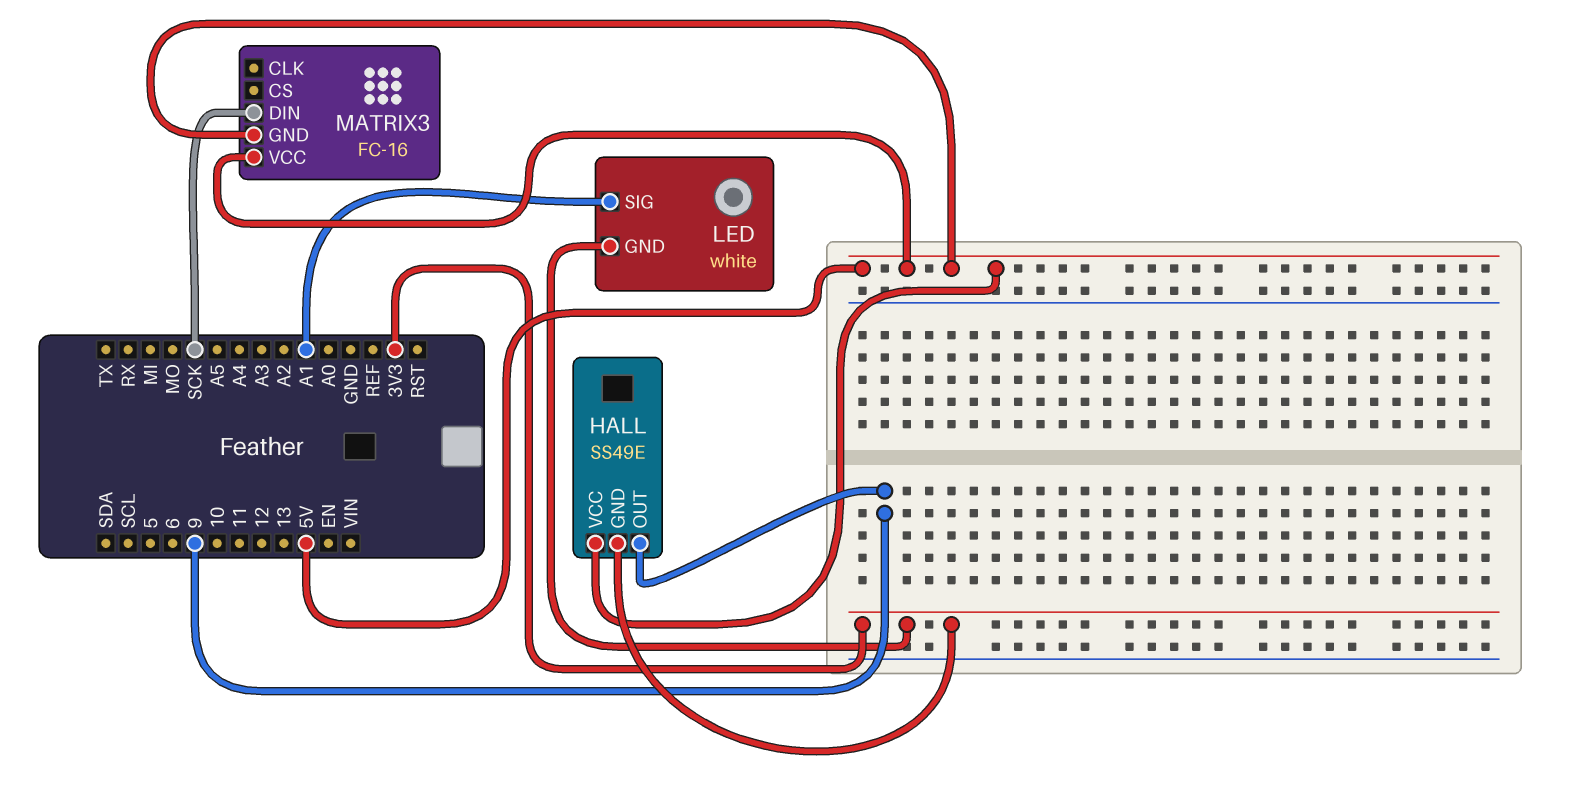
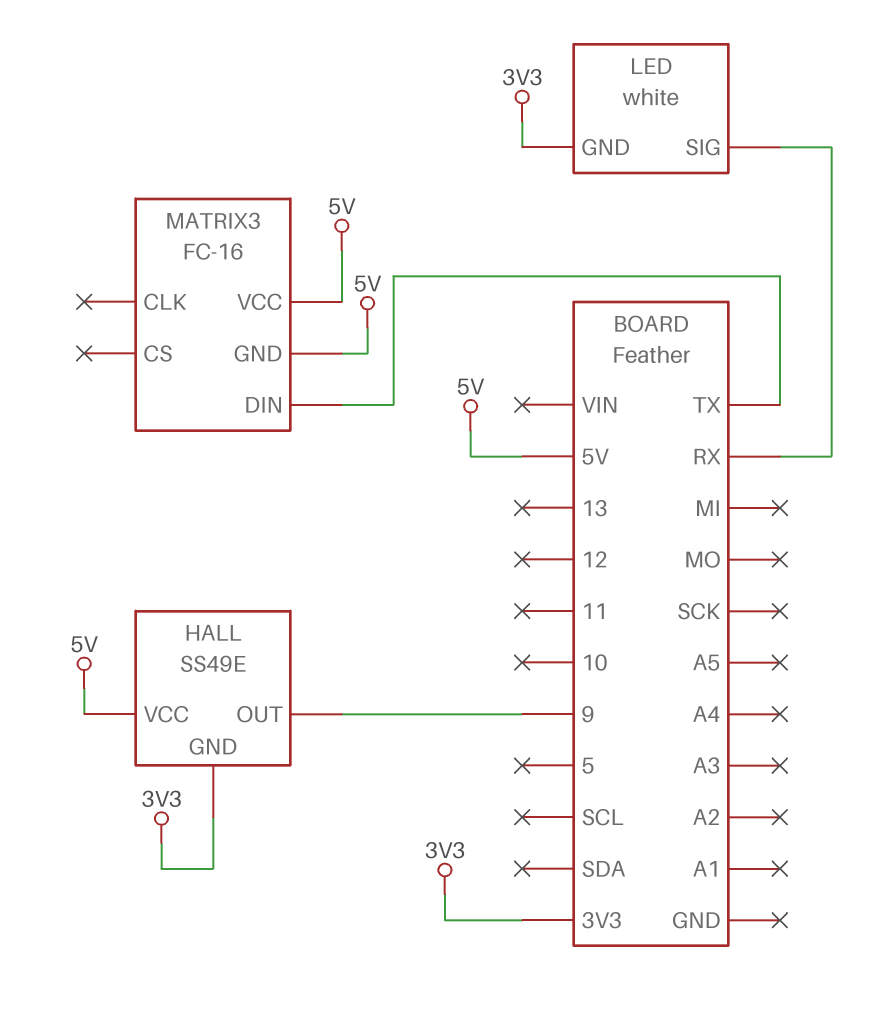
LED pin SIG: A1 -> RX
MATRIX3 pin DIN: SCK -> TX

